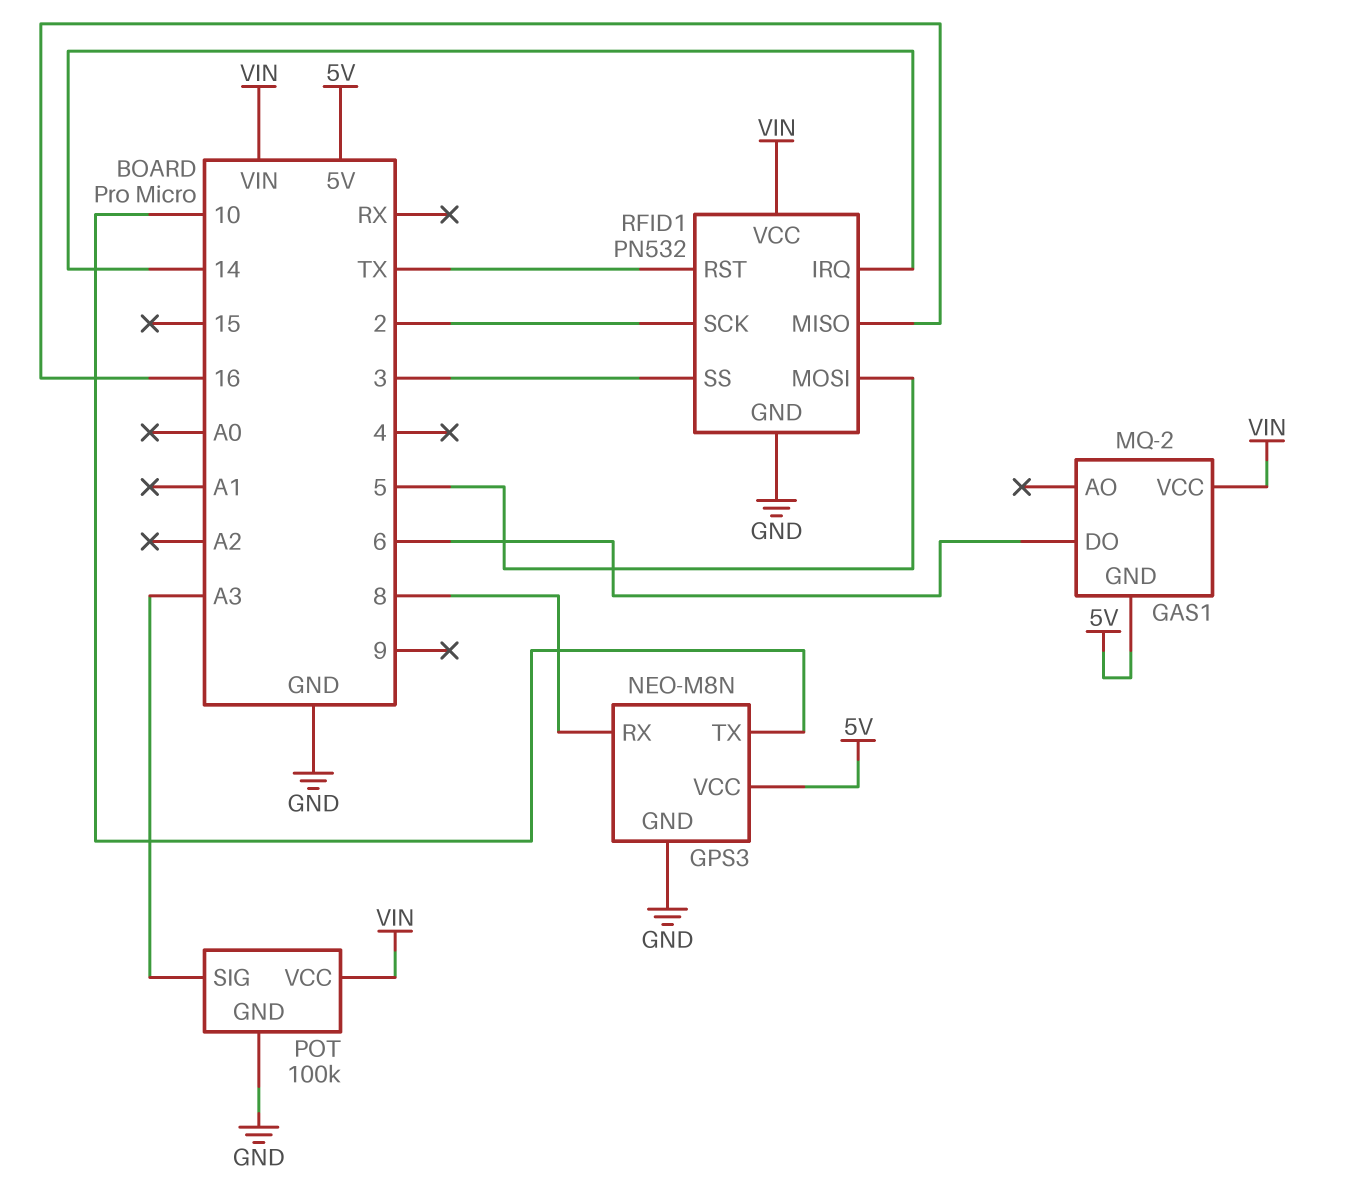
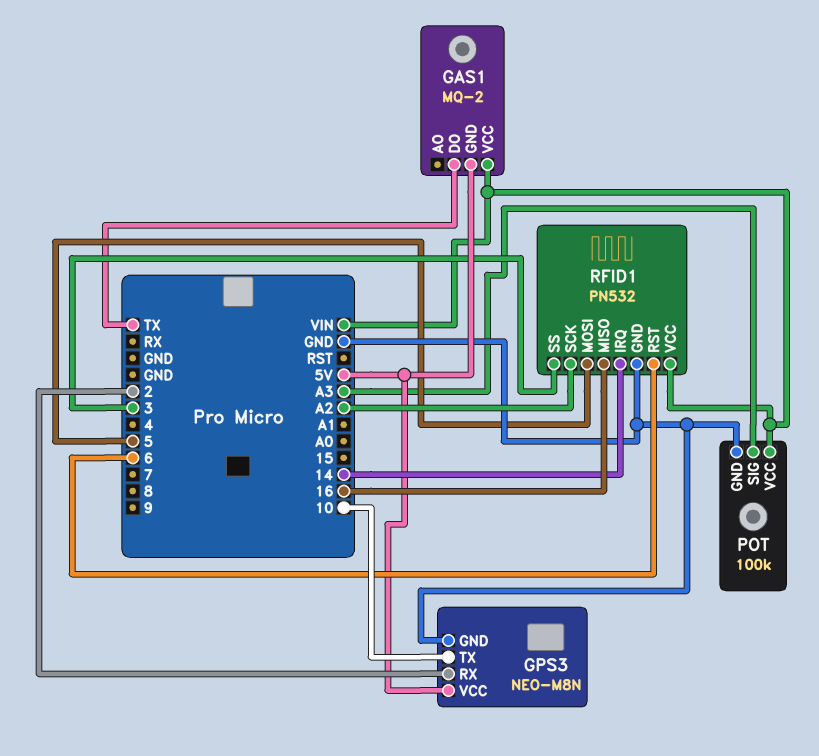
GAS1 pin DO: 6 -> TX
GPS3 pin RX: 8 -> 2
RFID1 pin RST: TX -> 6
RFID1 pin SCK: 2 -> A2

